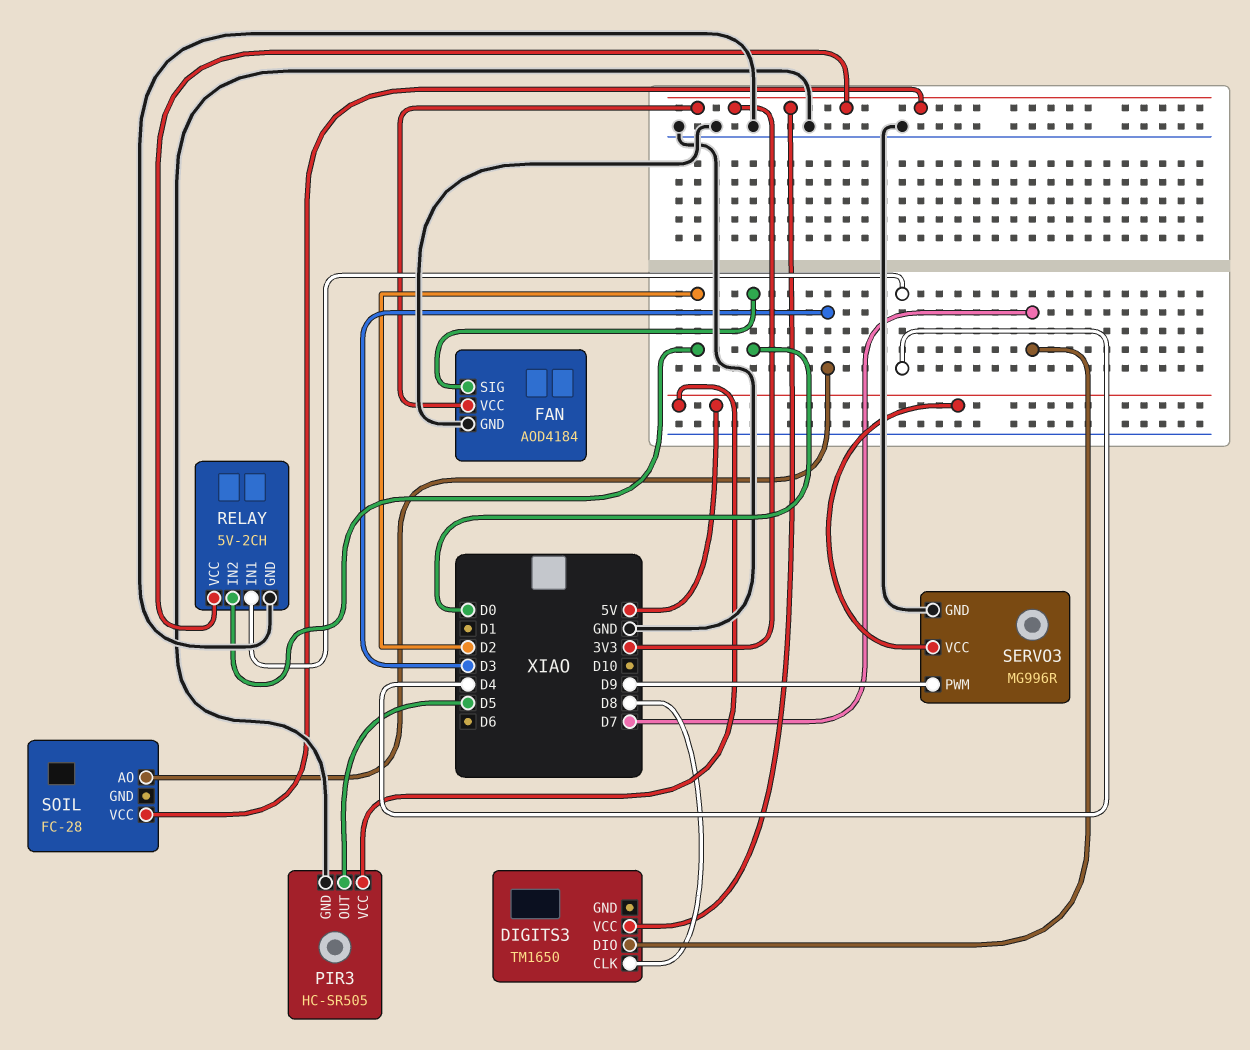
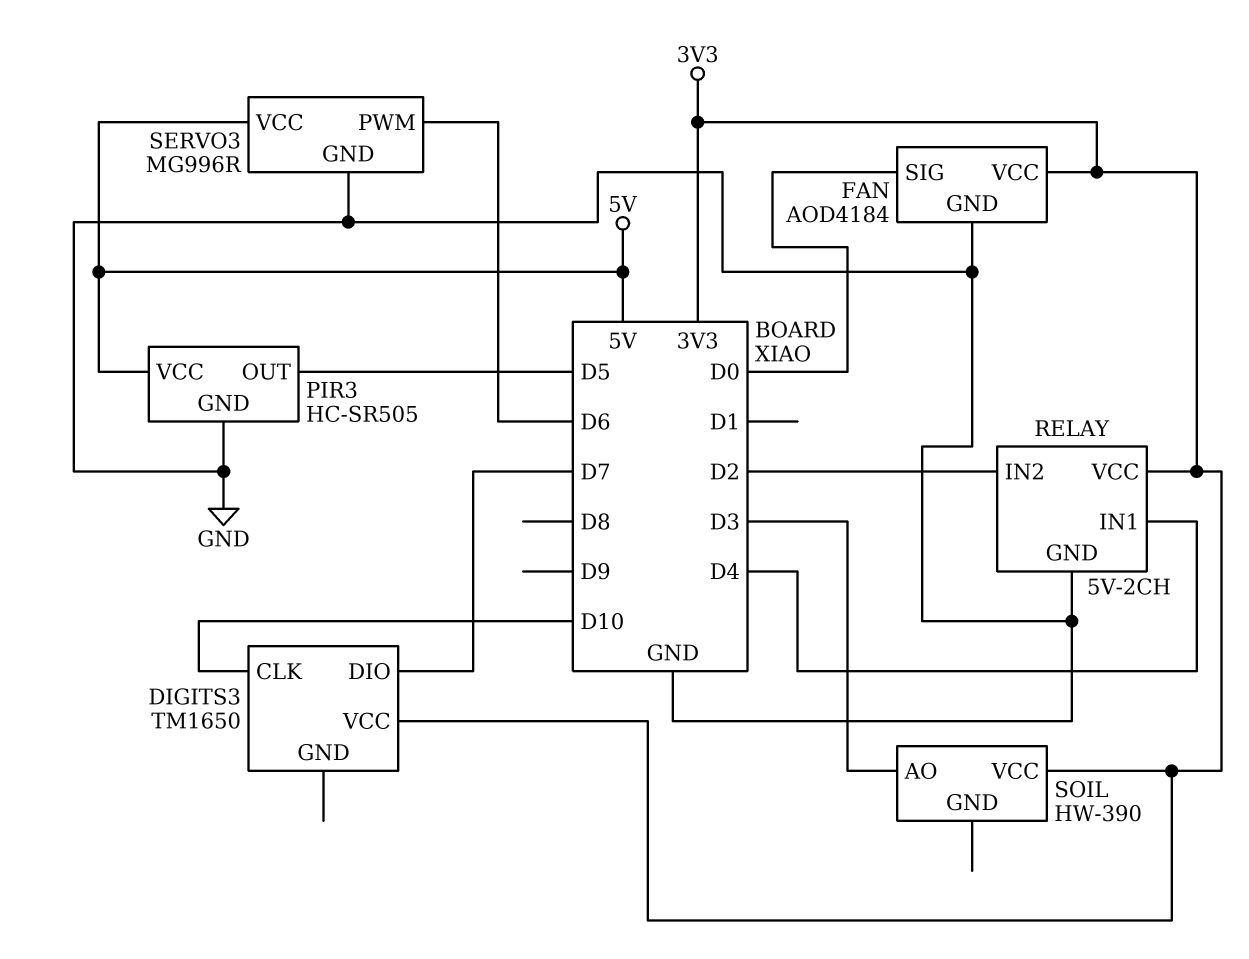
DIGITS3 pin CLK: D8 -> D10
SERVO3 pin PWM: D9 -> D6
SOIL: FC-28 -> HW-390

